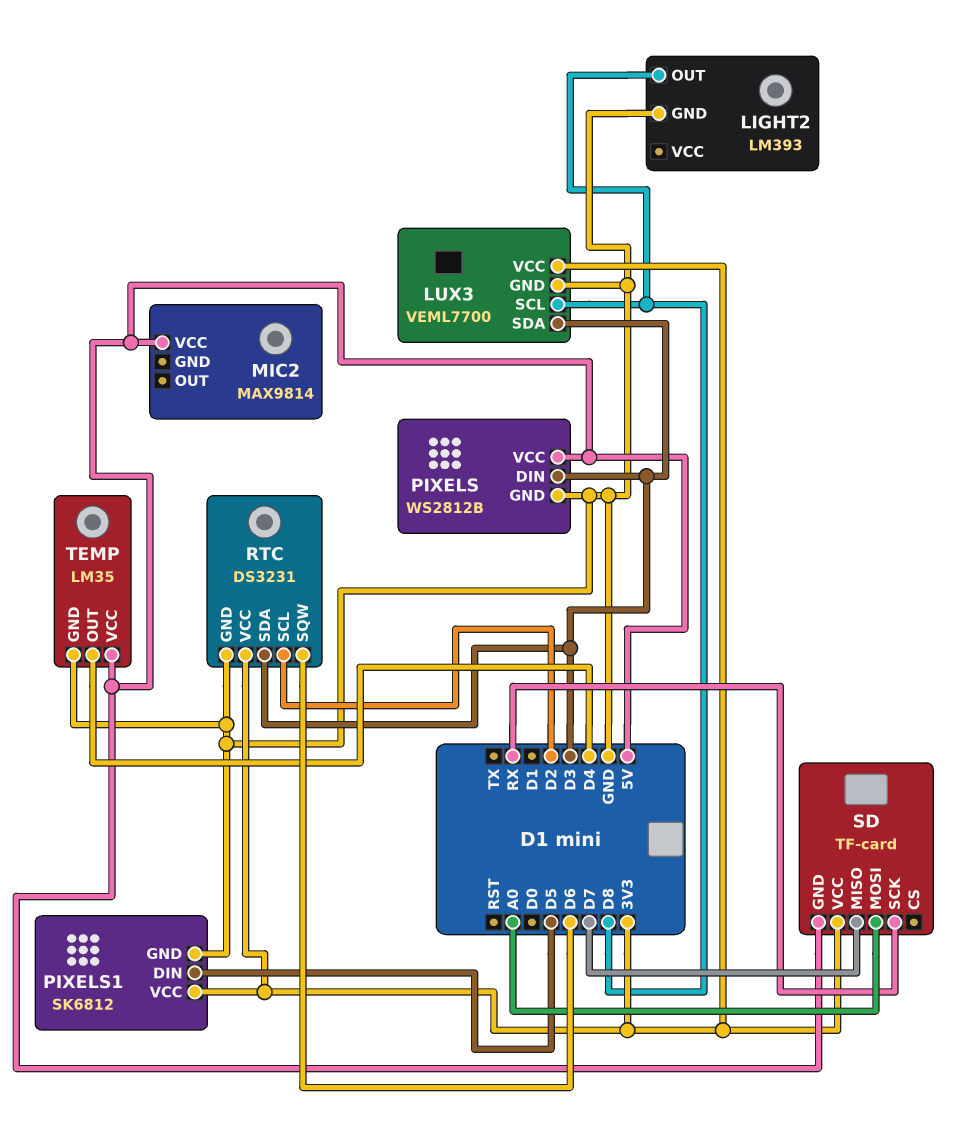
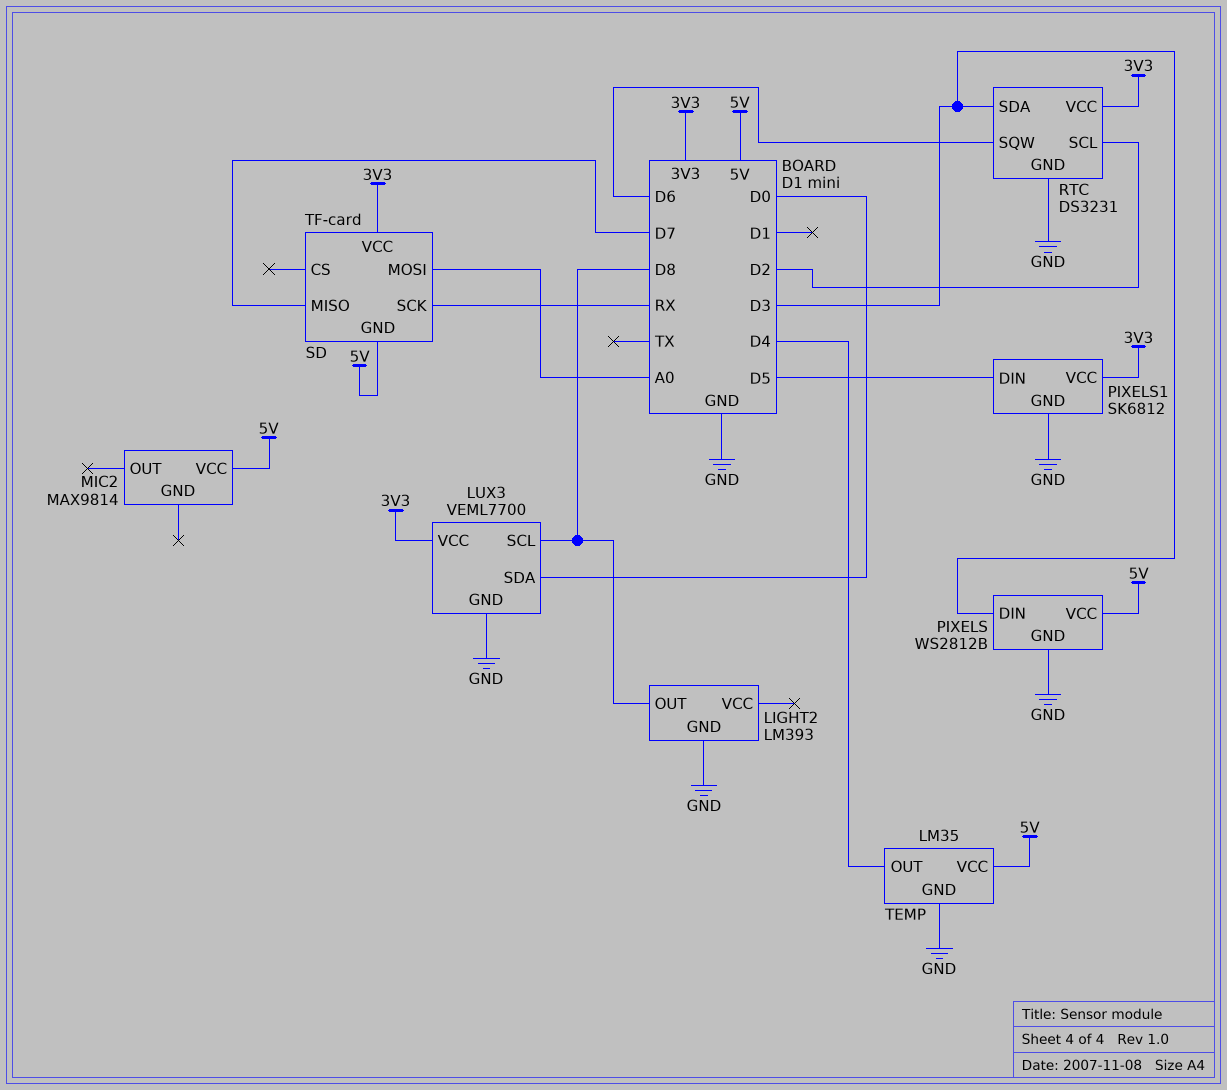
LUX3 pin SDA: D3 -> D0

